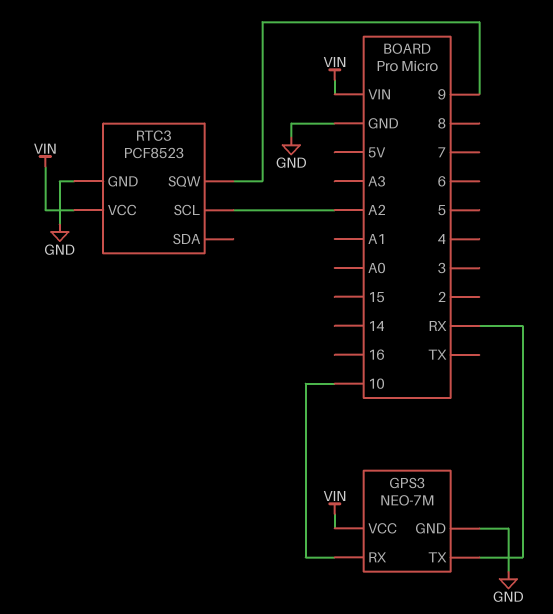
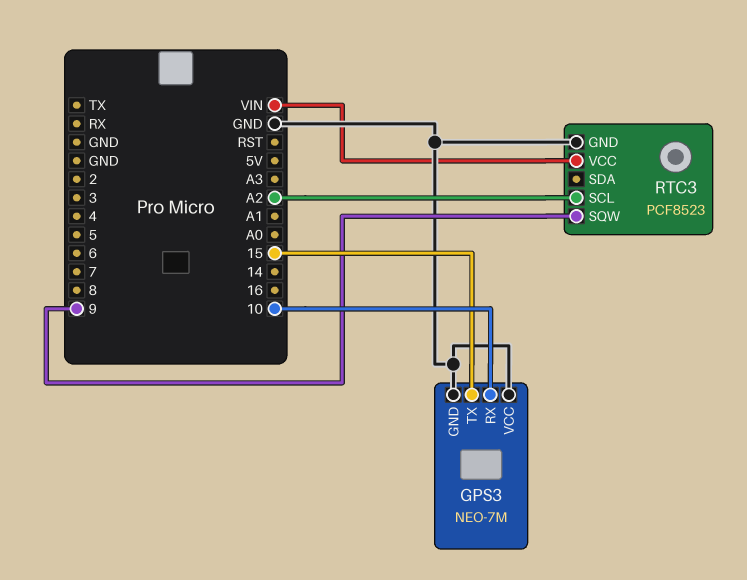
GPS3 pin TX: RX -> 15
GPS3 pin VCC: VIN -> GND

